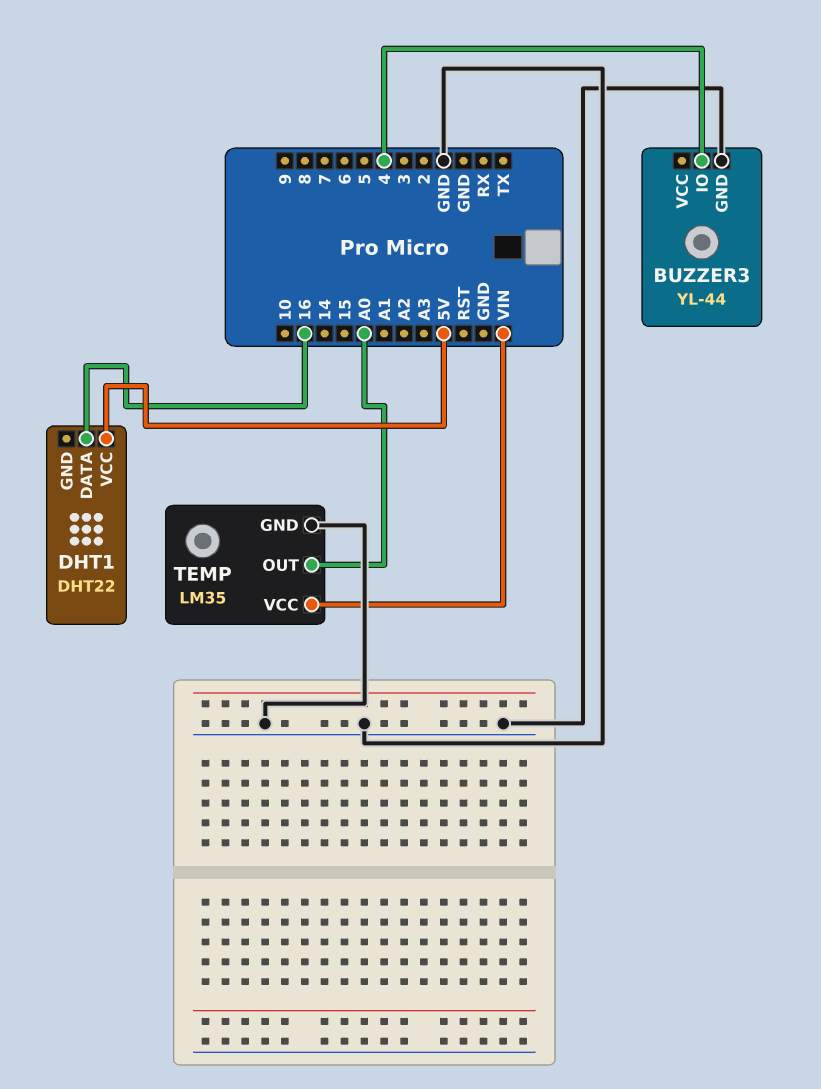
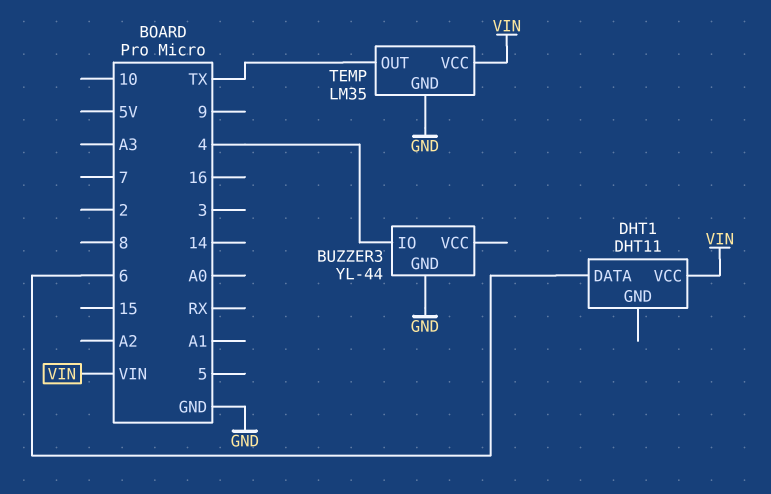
DHT1: DHT22 -> DHT11
DHT1 pin DATA: 16 -> 6
DHT1 pin VCC: 5V -> VIN
TEMP pin OUT: A0 -> TX

